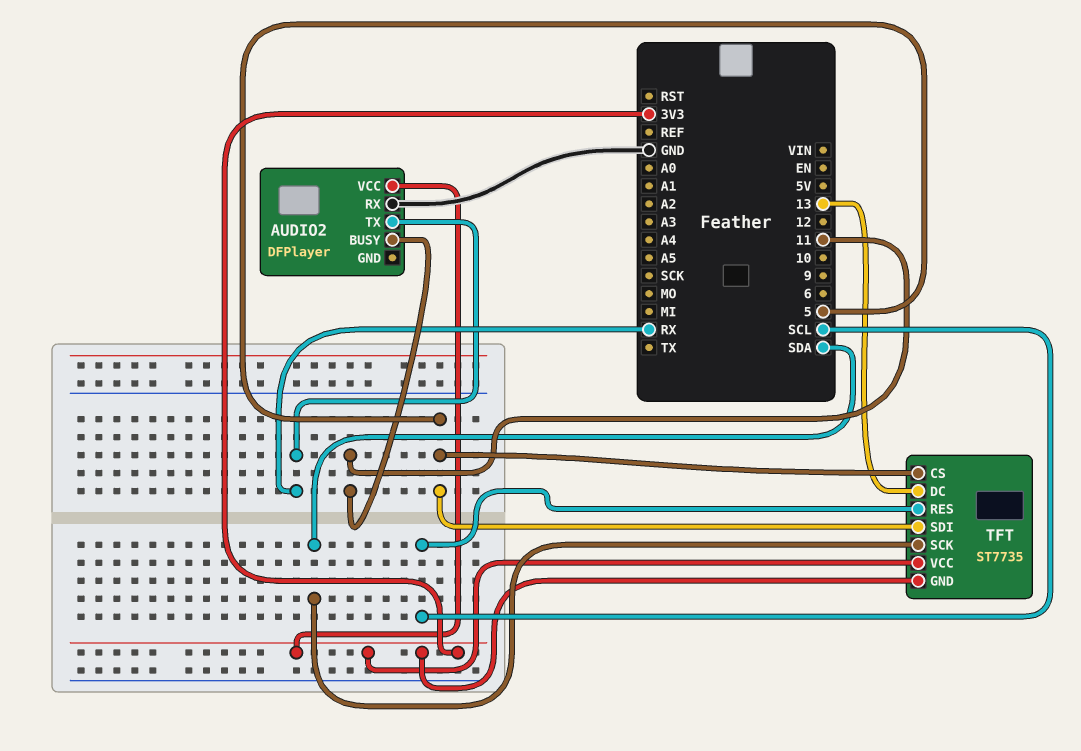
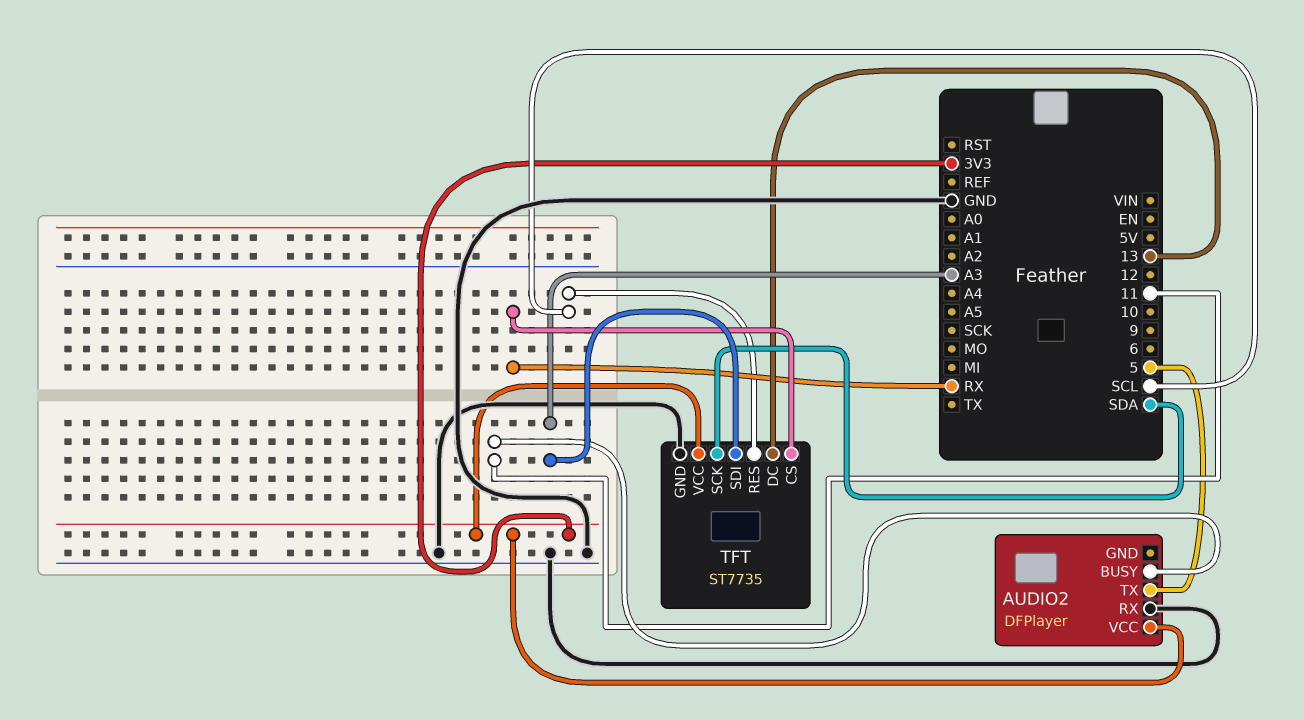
AUDIO2 pin TX: RX -> 5
TFT pin CS: 5 -> RX
TFT pin GND: 3V3 -> GND
TFT pin SDI: 5 -> A3

